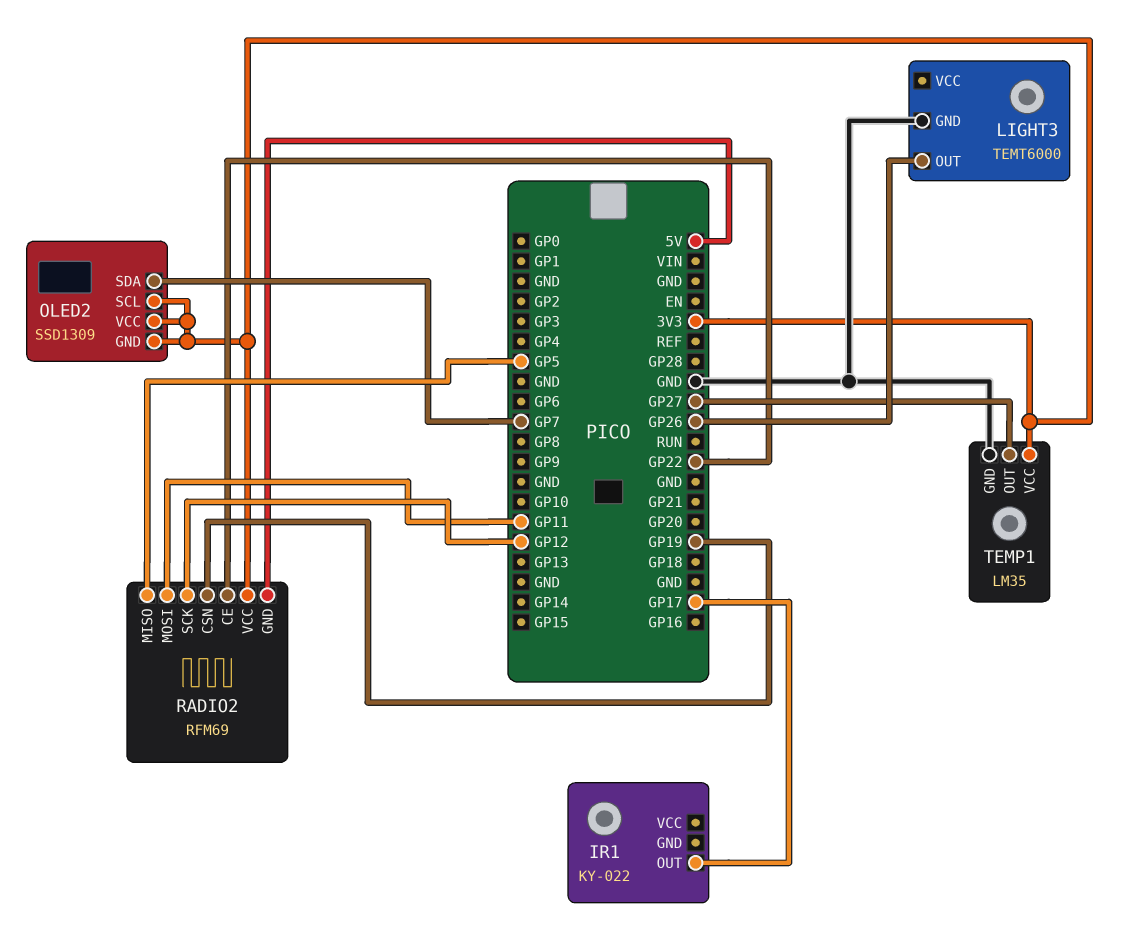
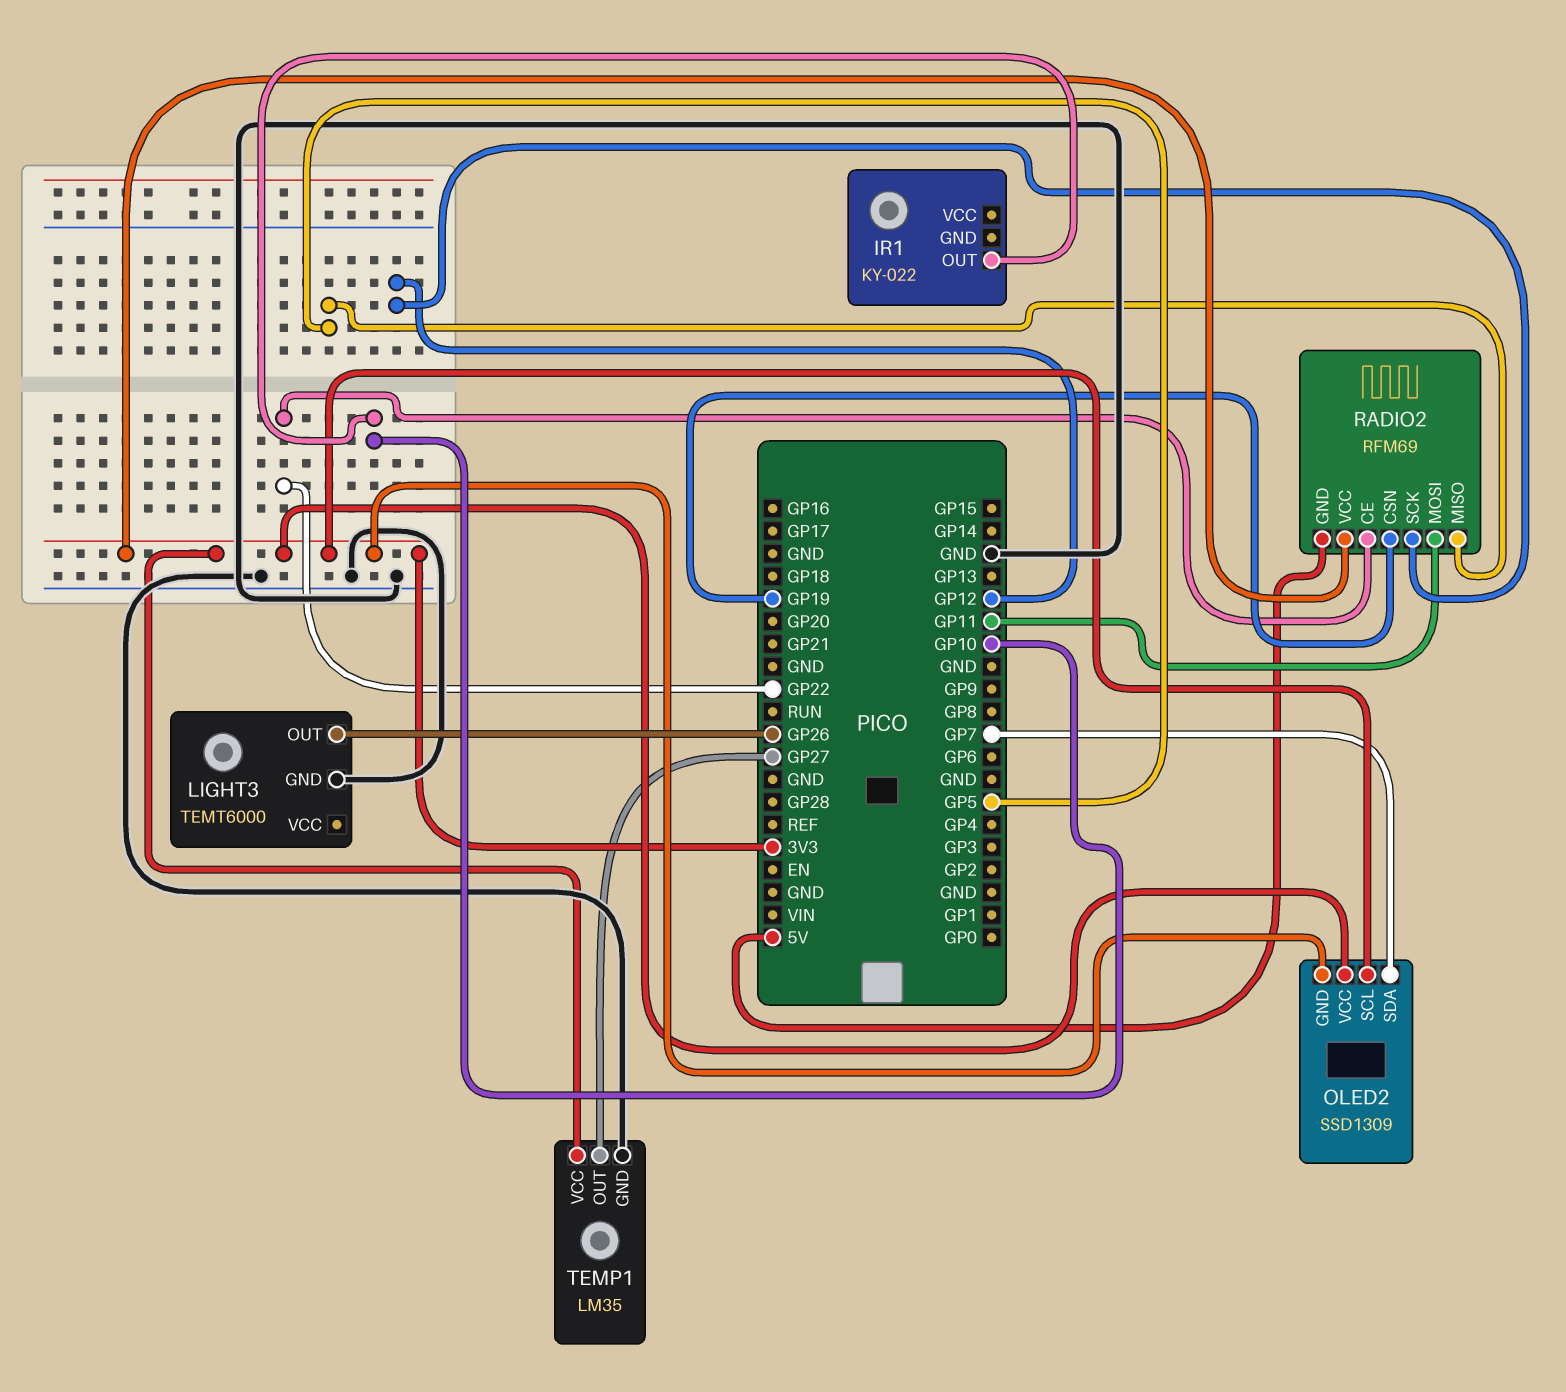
IR1 pin OUT: GP17 -> GP10

